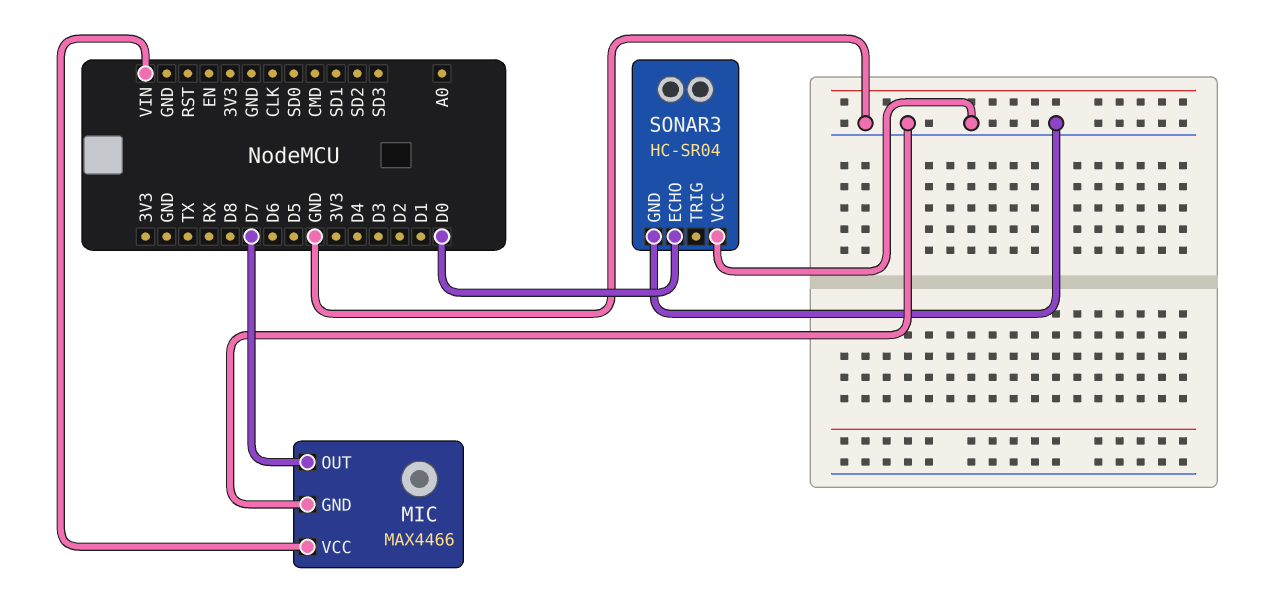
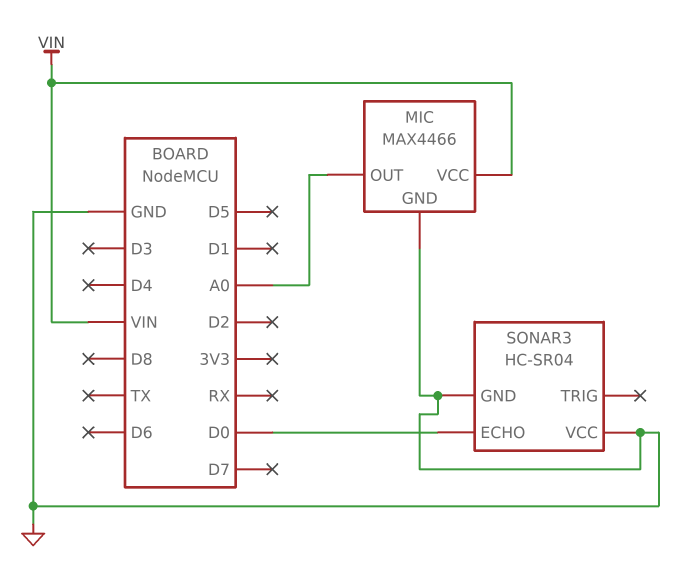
MIC pin OUT: D7 -> A0

